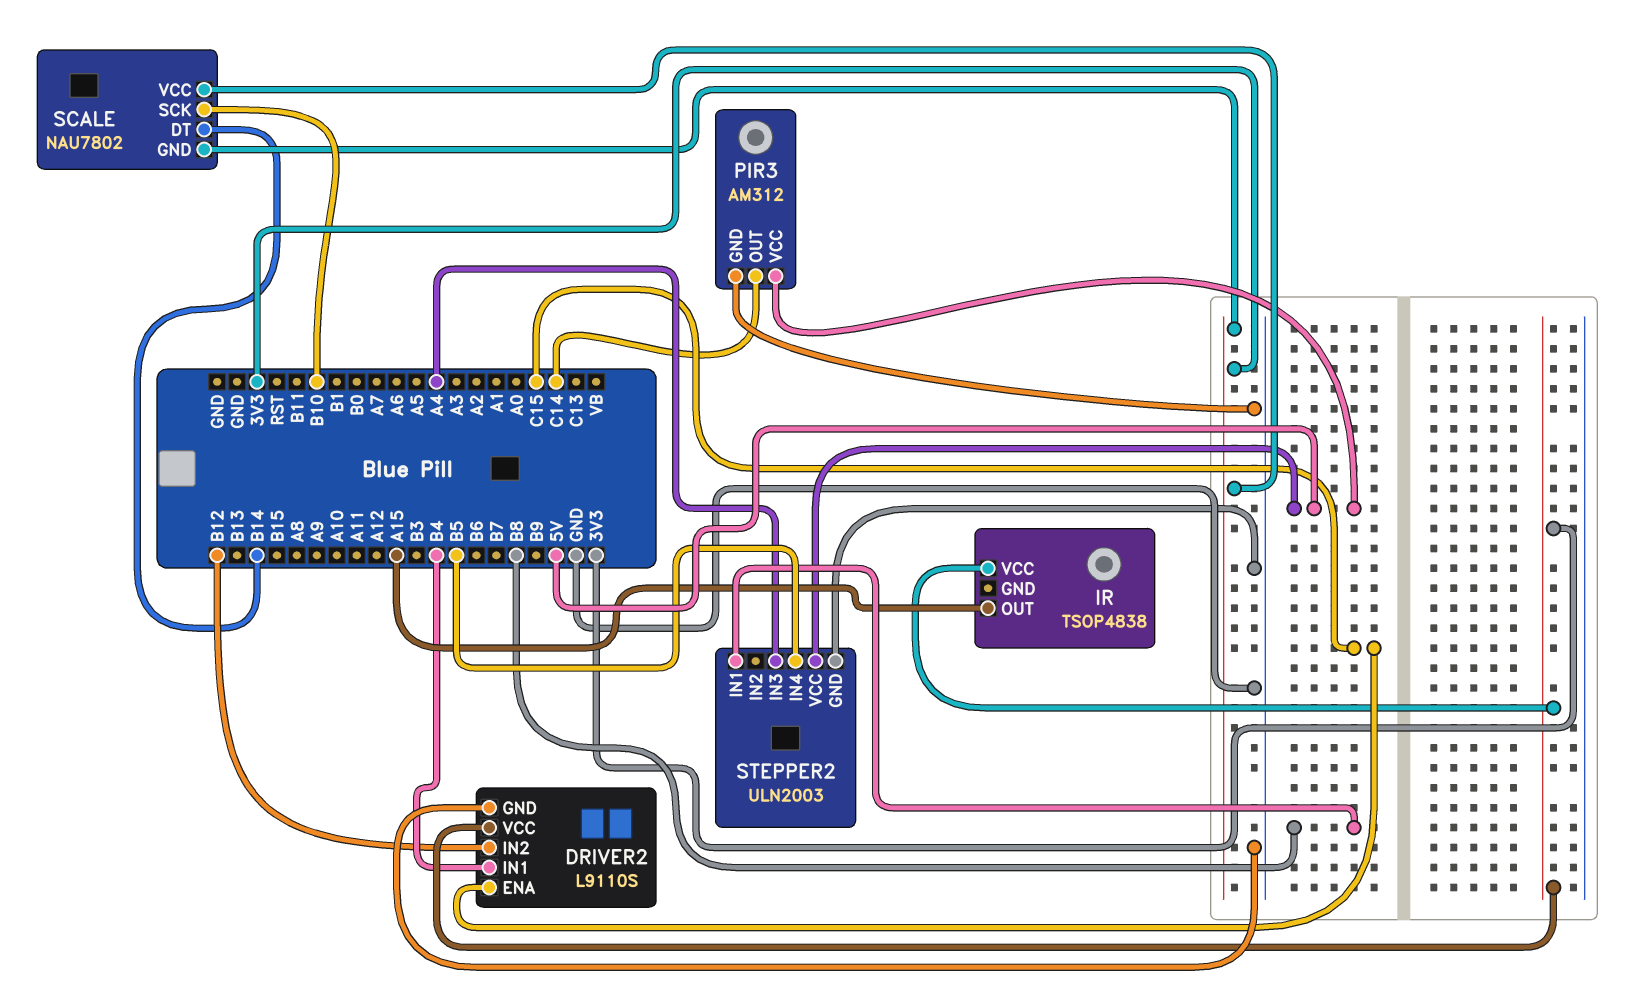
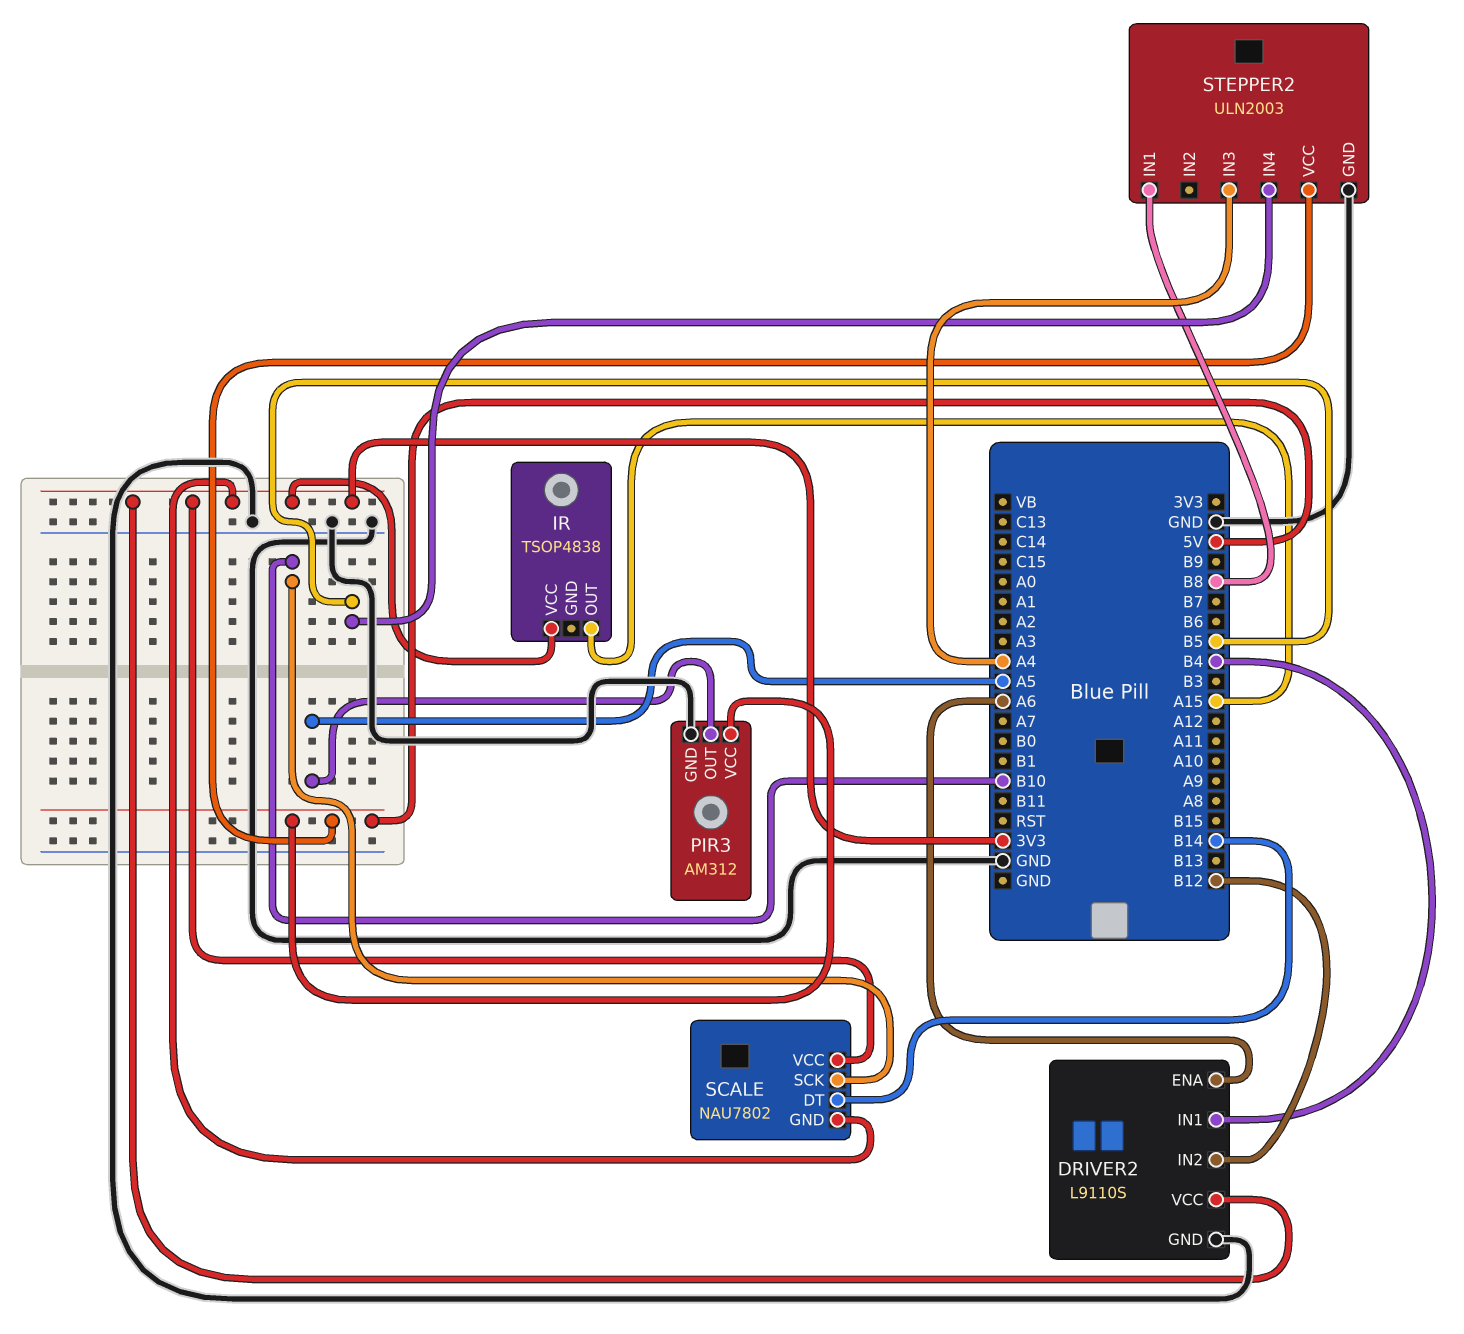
DRIVER2 pin ENA: C15 -> A6
PIR3 pin OUT: C14 -> A5

